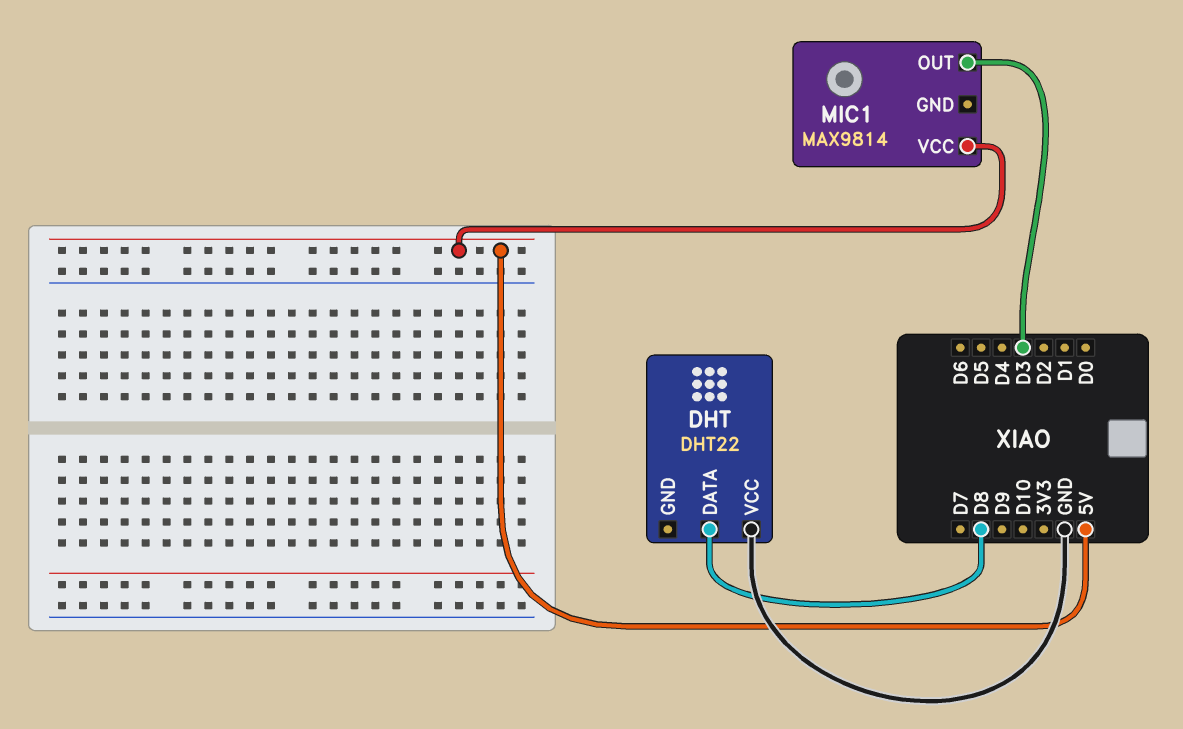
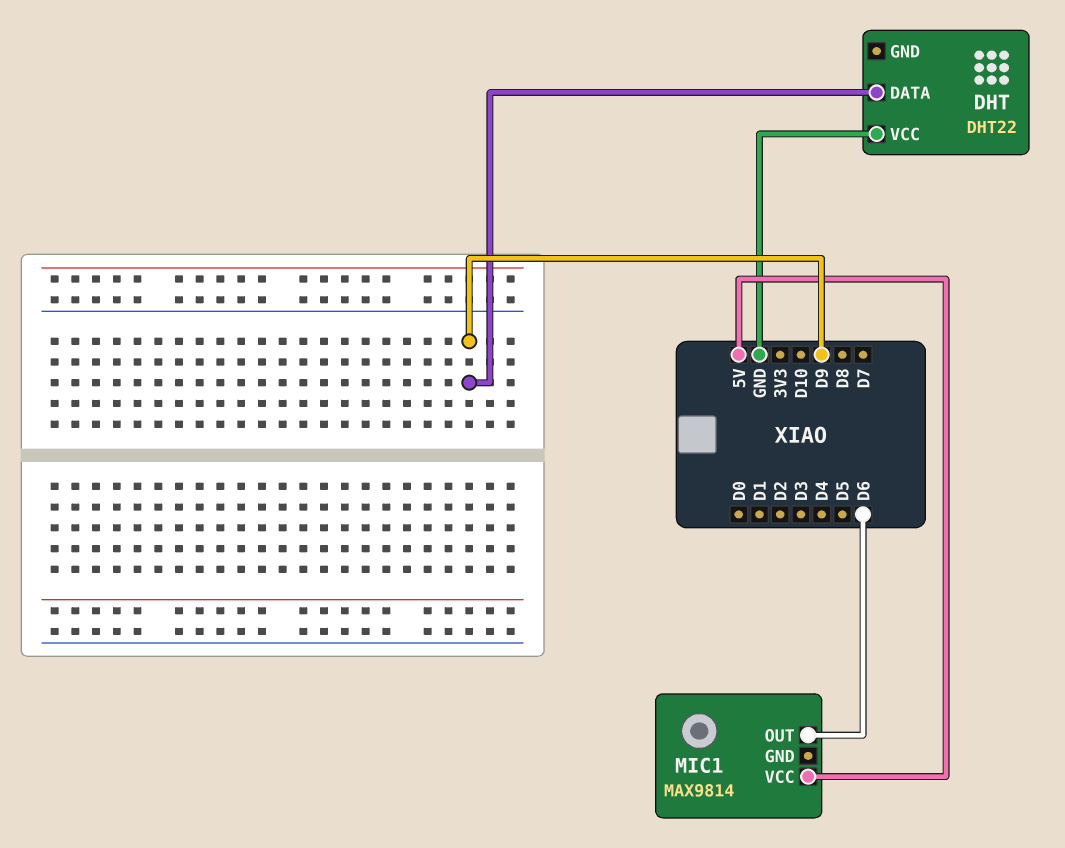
DHT pin DATA: D8 -> D9
MIC1 pin OUT: D3 -> D6

